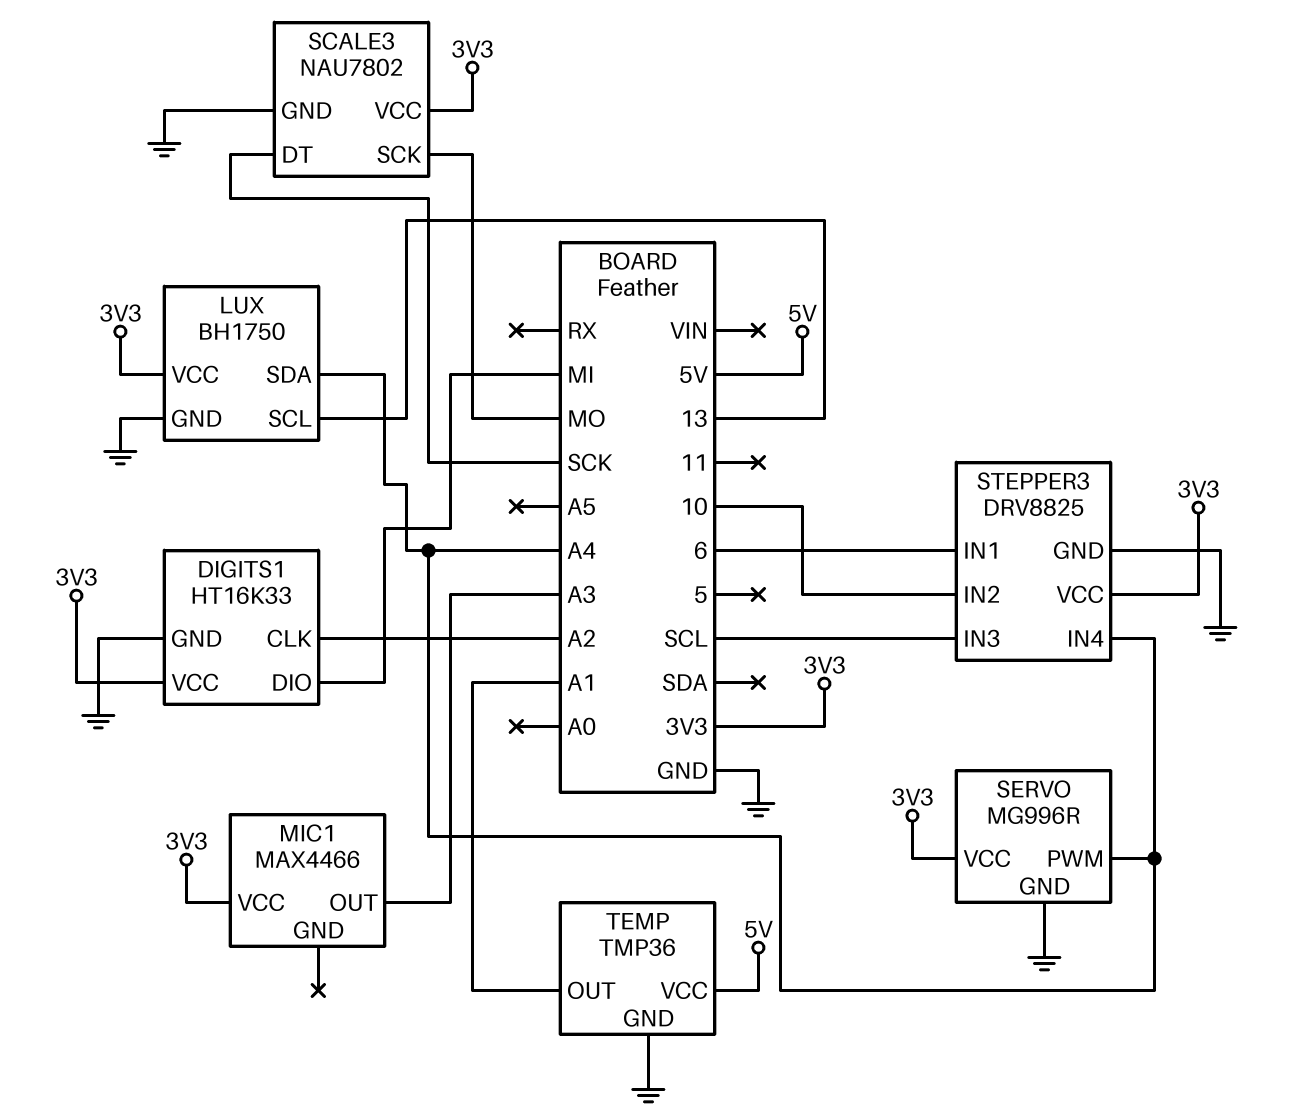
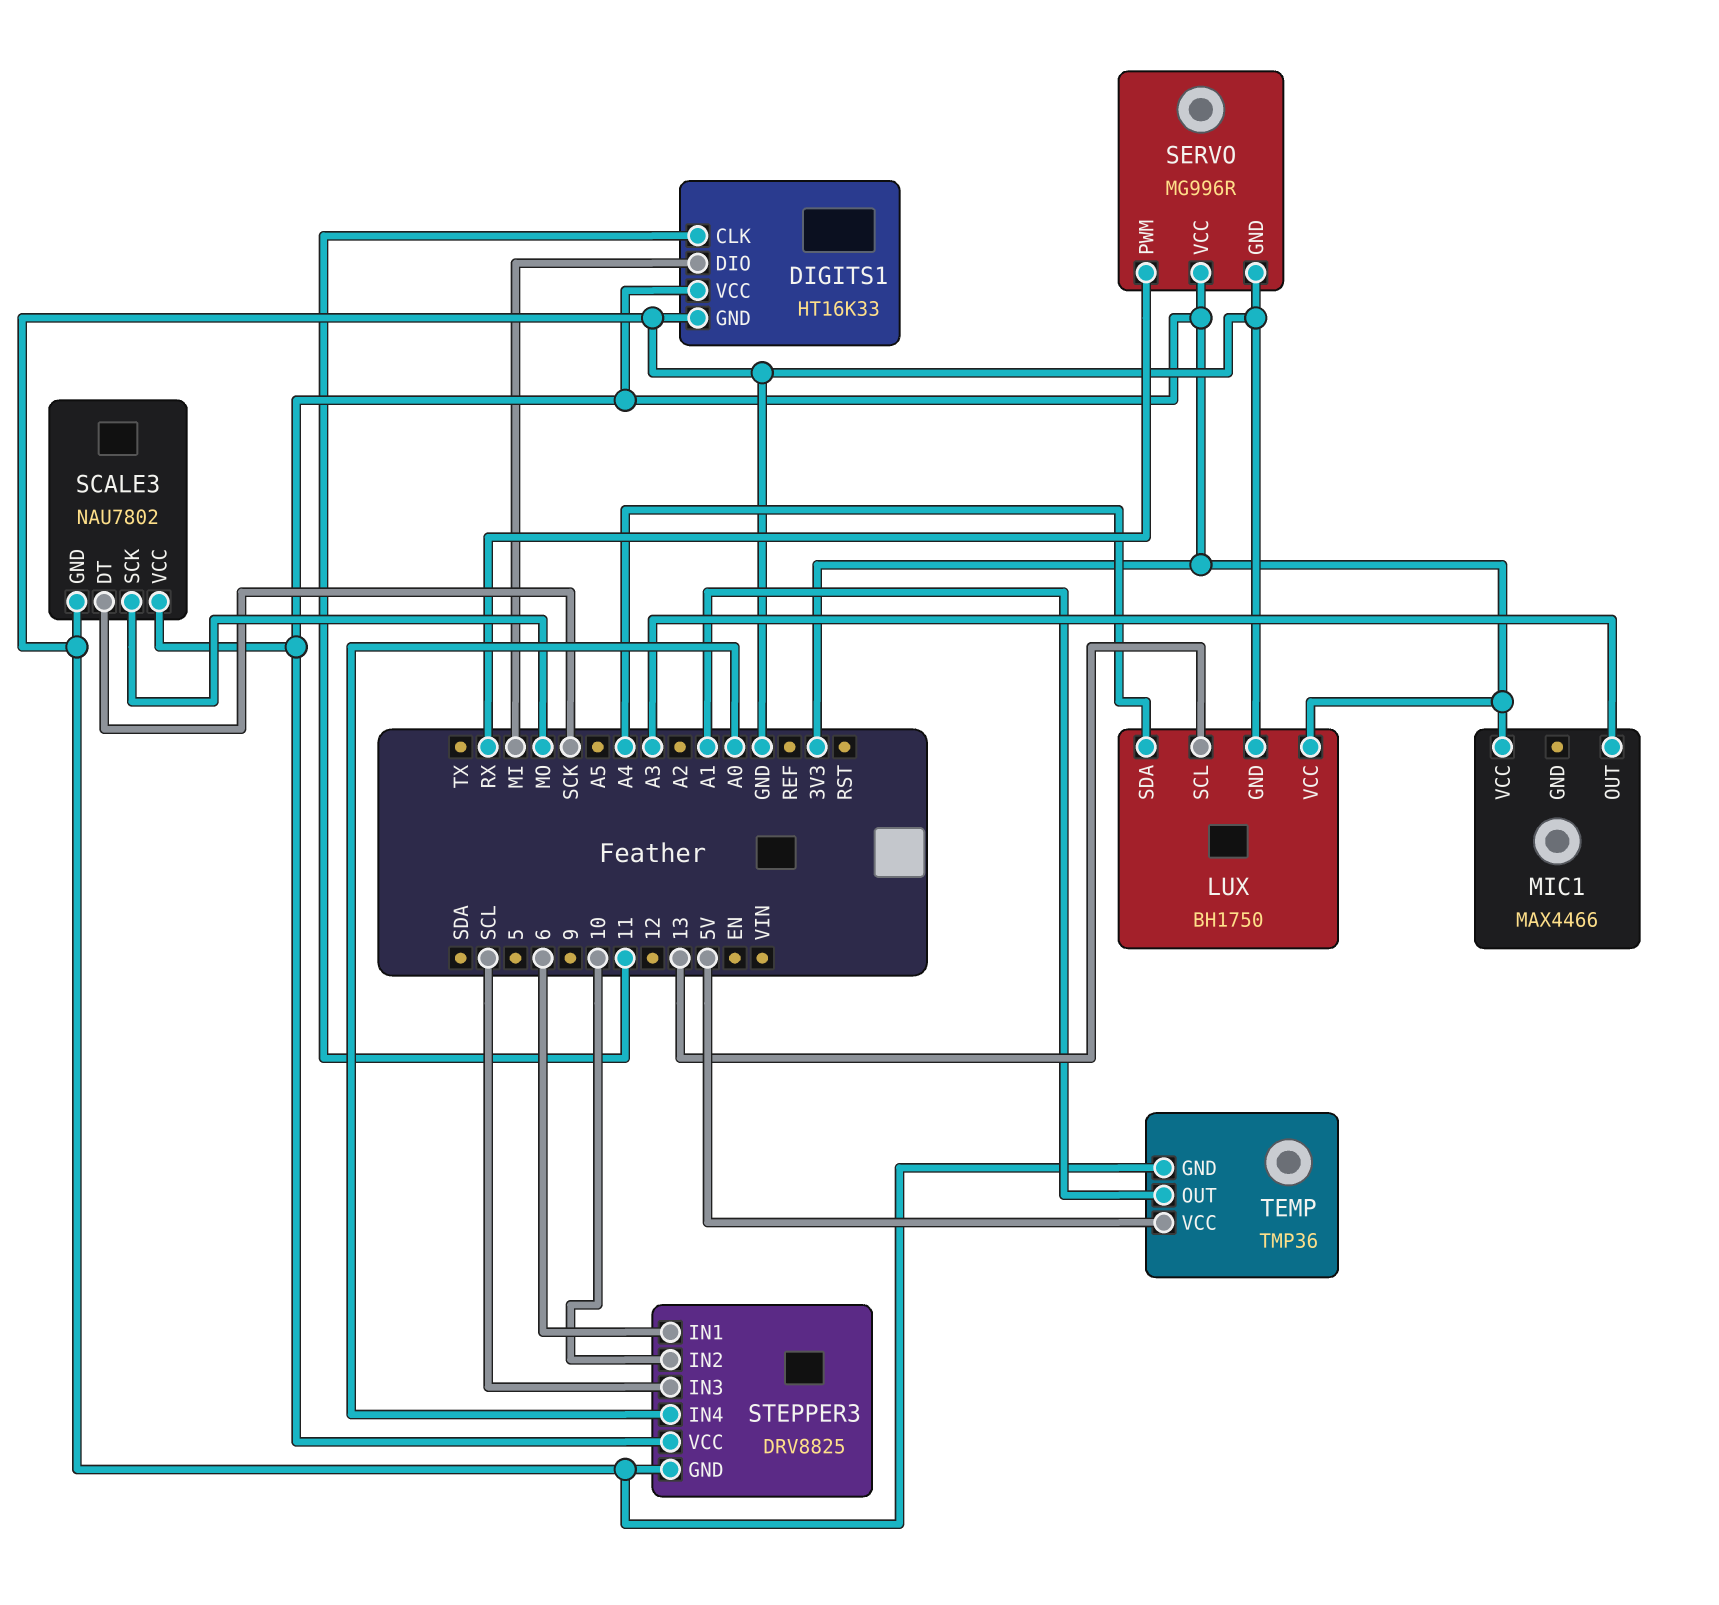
DIGITS1 pin CLK: A2 -> 11
SERVO pin PWM: A4 -> RX
STEPPER3 pin IN4: A4 -> A0

